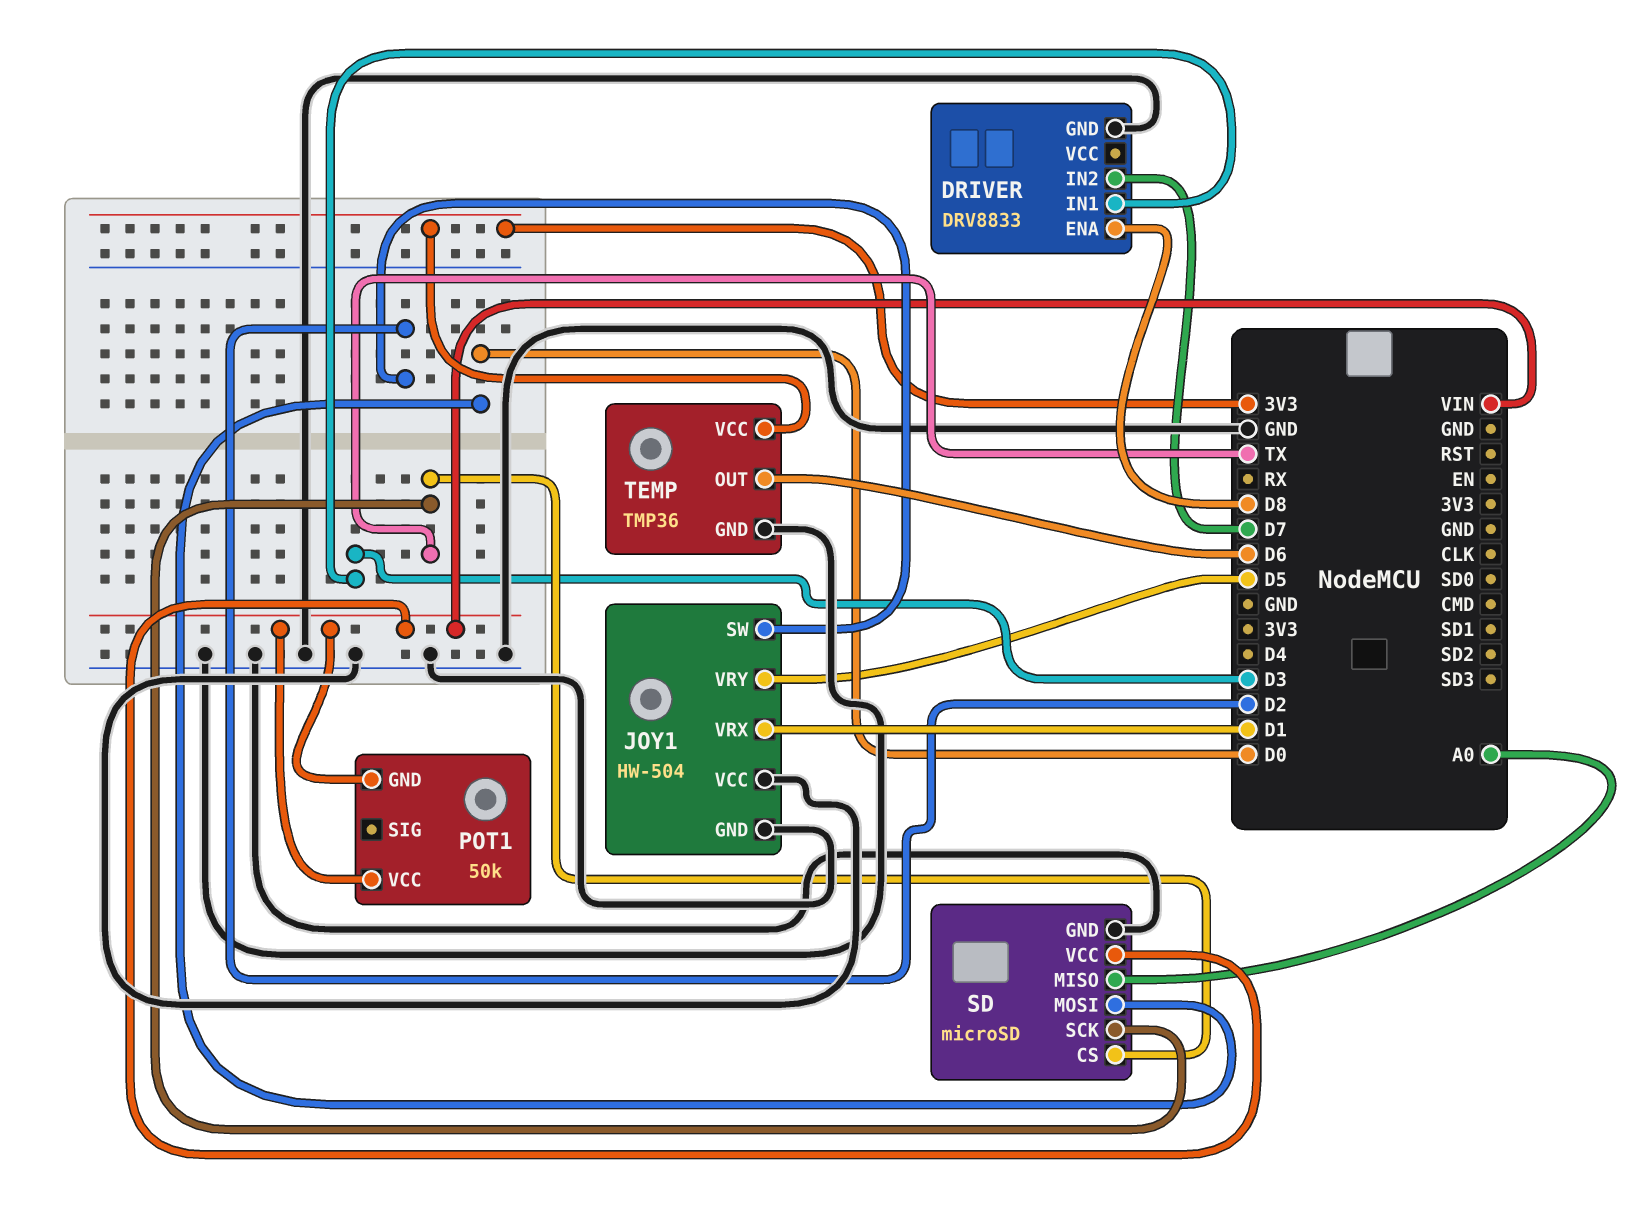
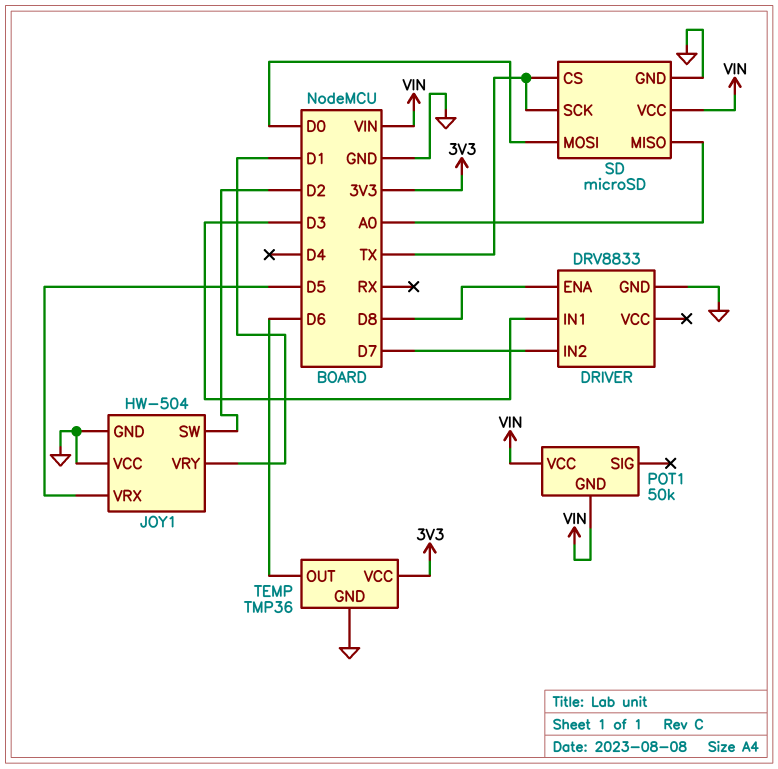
JOY1 pin VRX: D1 -> D5
JOY1 pin VRY: D5 -> D1

